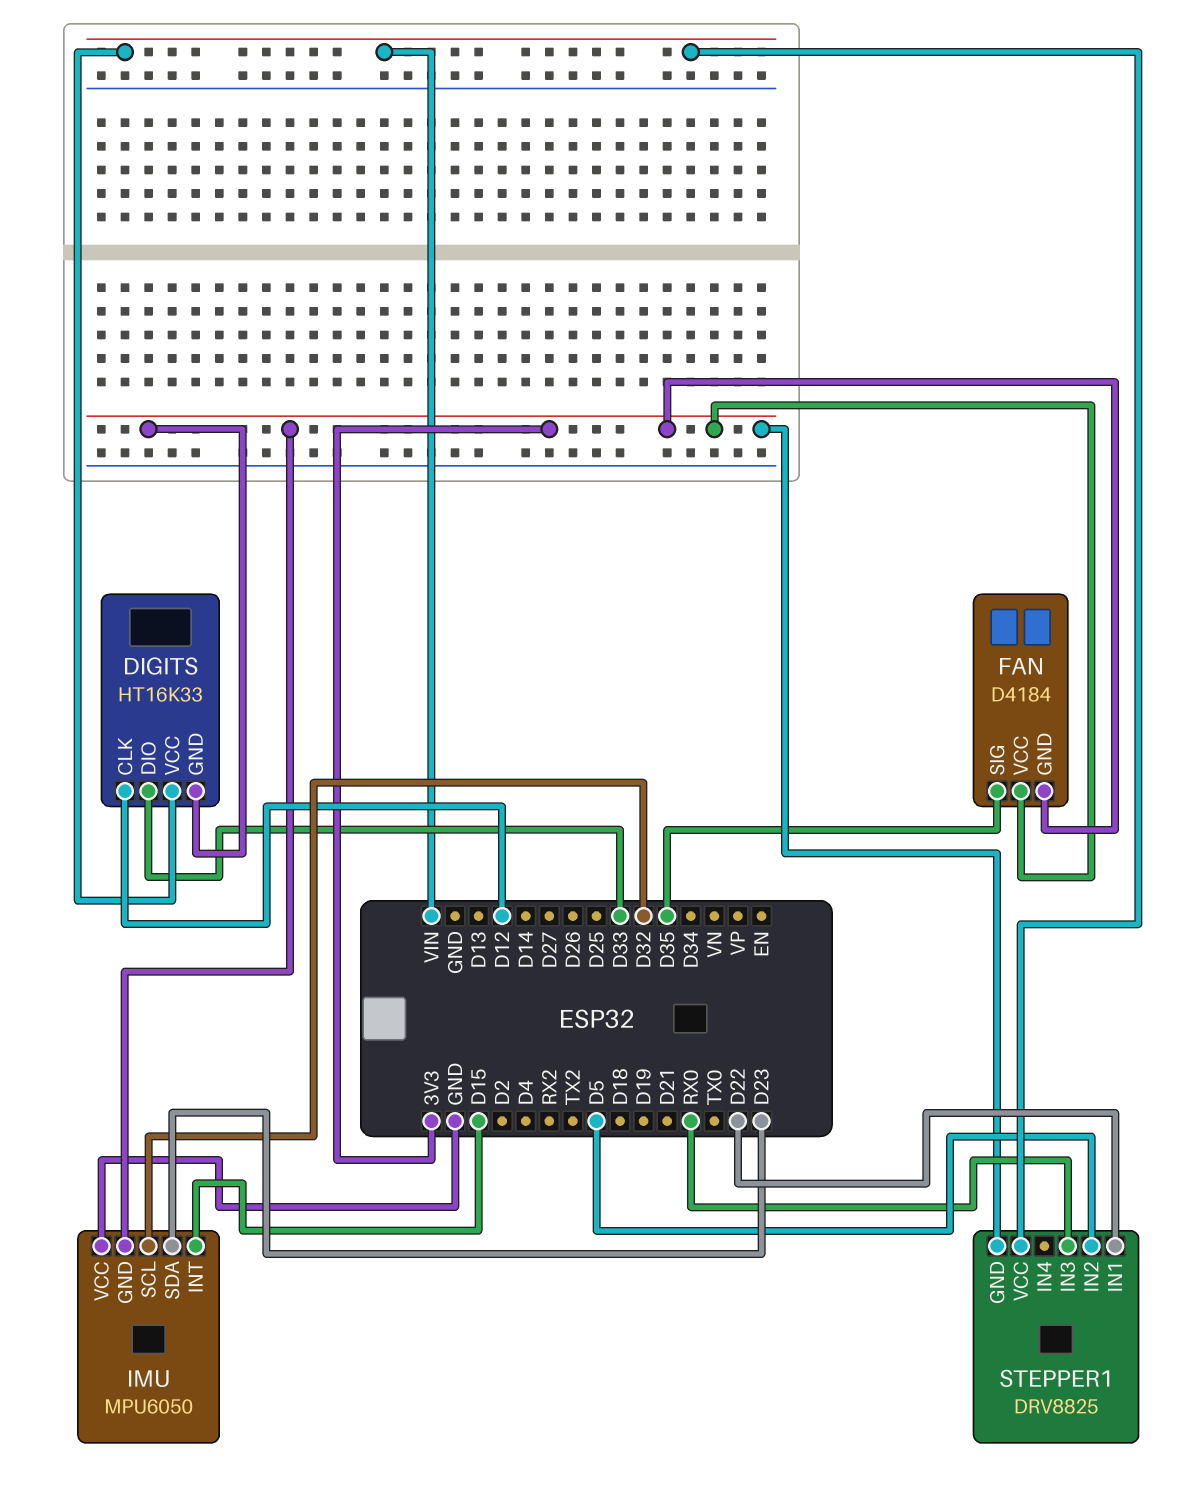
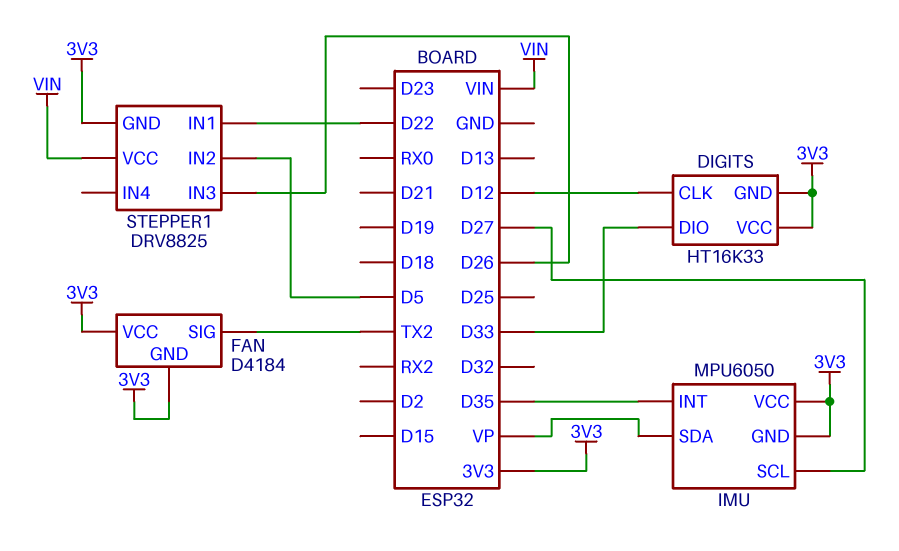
DIGITS pin VCC: VIN -> 3V3
FAN pin SIG: D35 -> TX2
IMU pin INT: D15 -> D35
IMU pin SCL: D32 -> D27
IMU pin SDA: D23 -> VP
IMU pin VCC: GND -> 3V3
STEPPER1 pin IN3: RX0 -> D26

